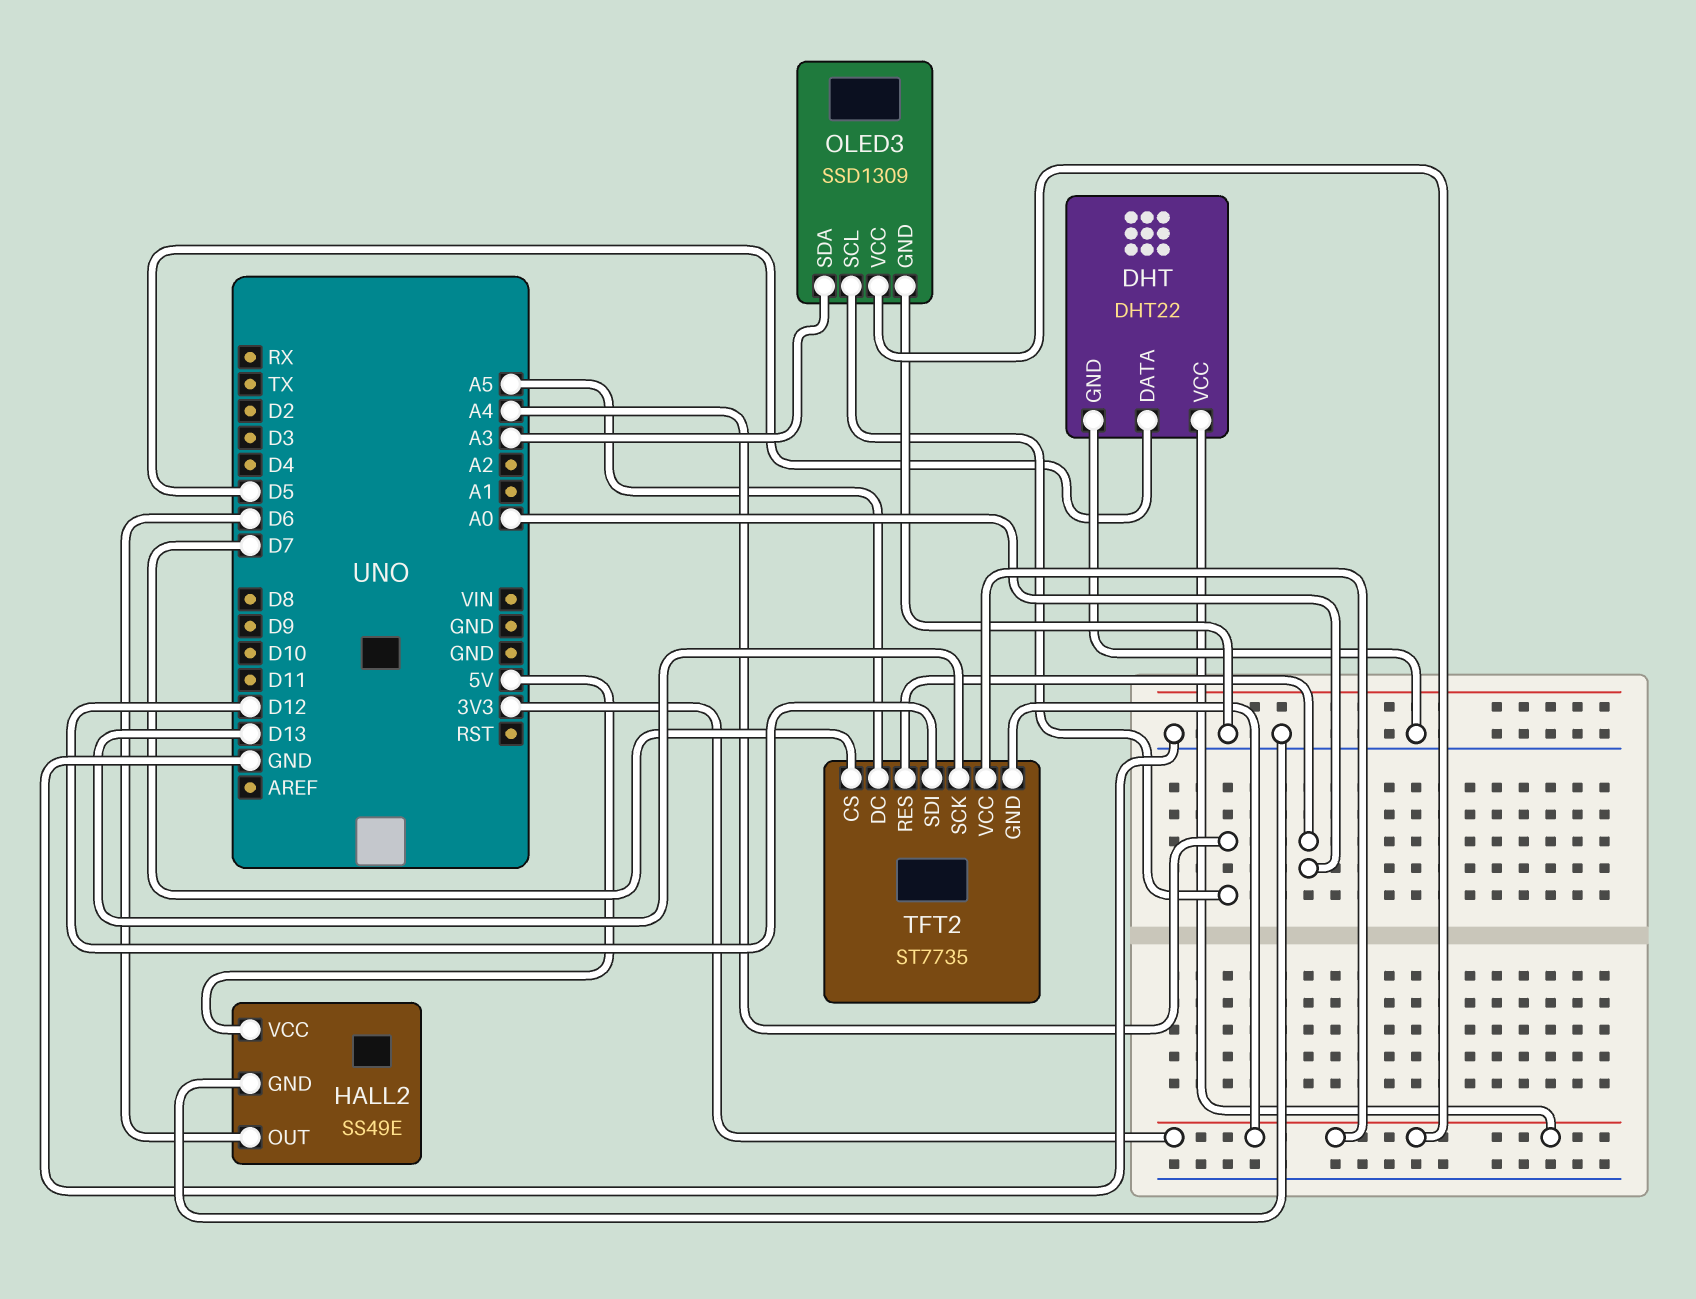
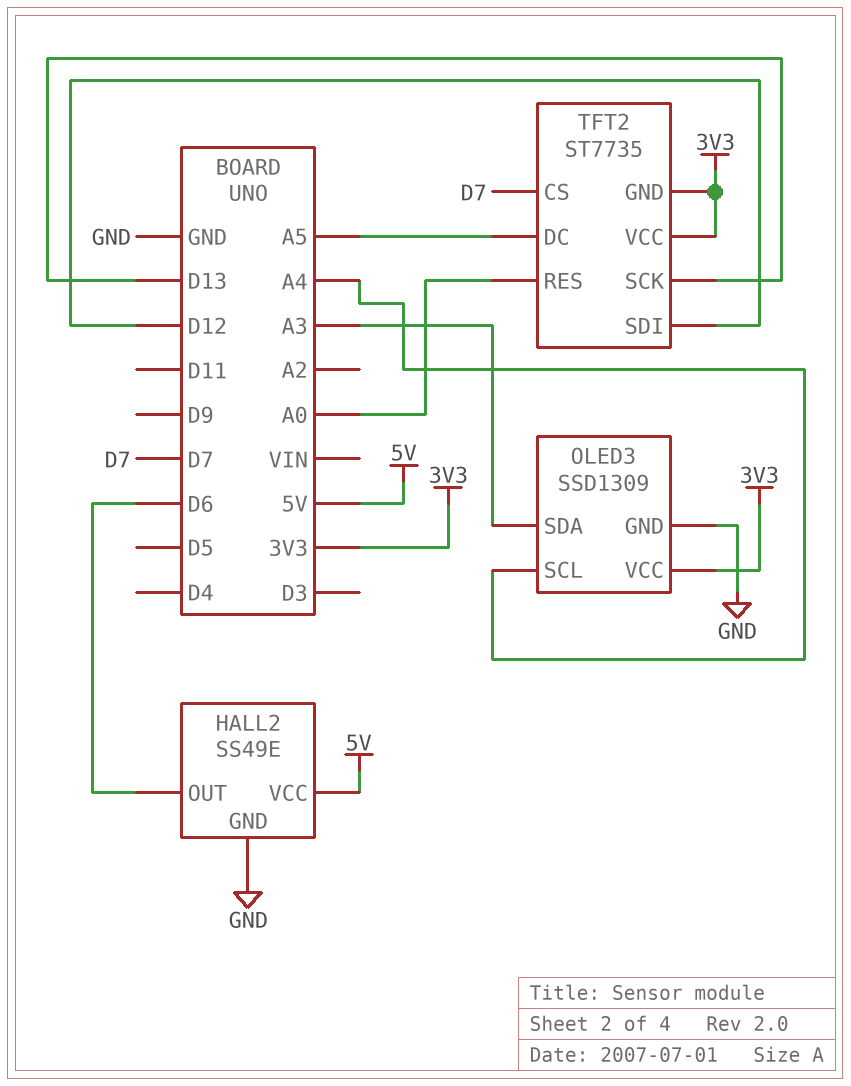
DHT: DHT22 -> none
DHT pin DATA: D5 -> none
DHT pin GND: GND -> none
DHT pin VCC: 3V3 -> none

